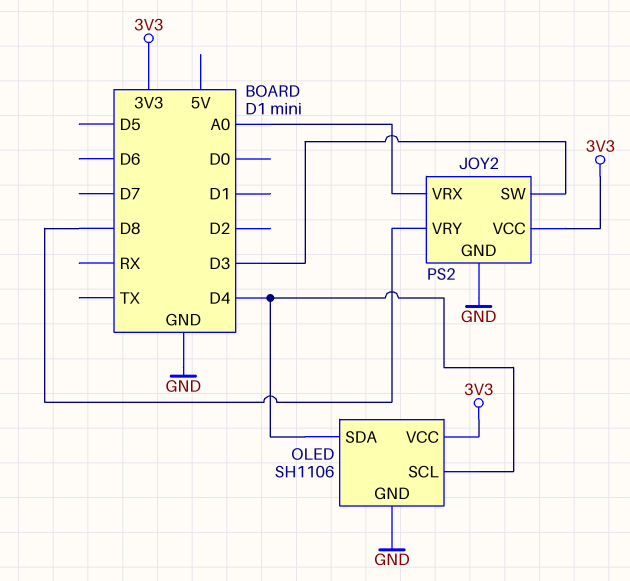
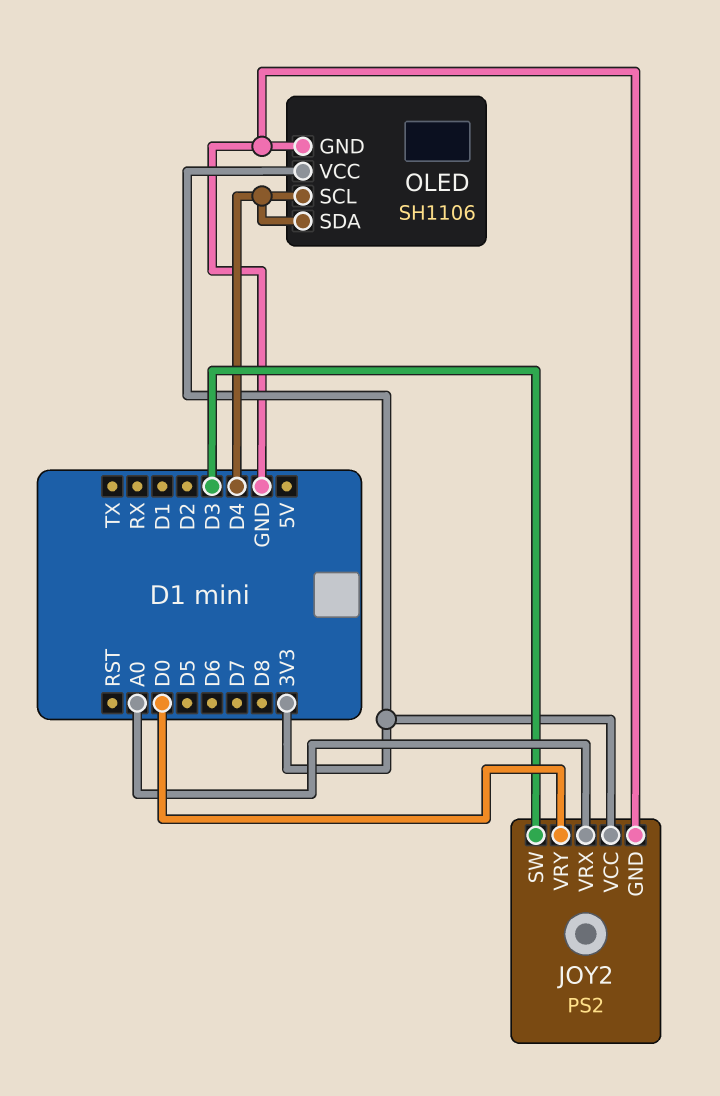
JOY2 pin VRY: D8 -> D0

